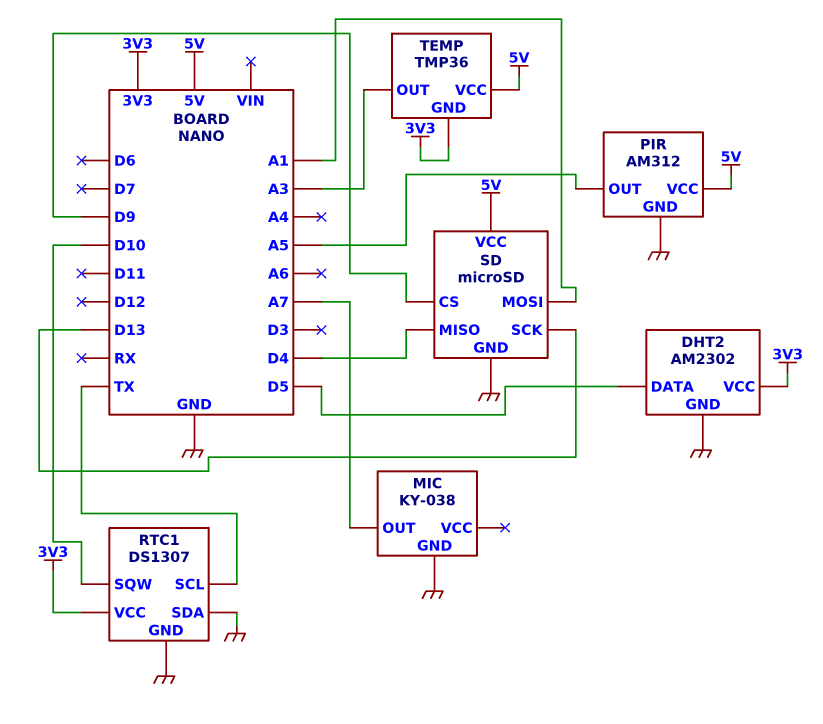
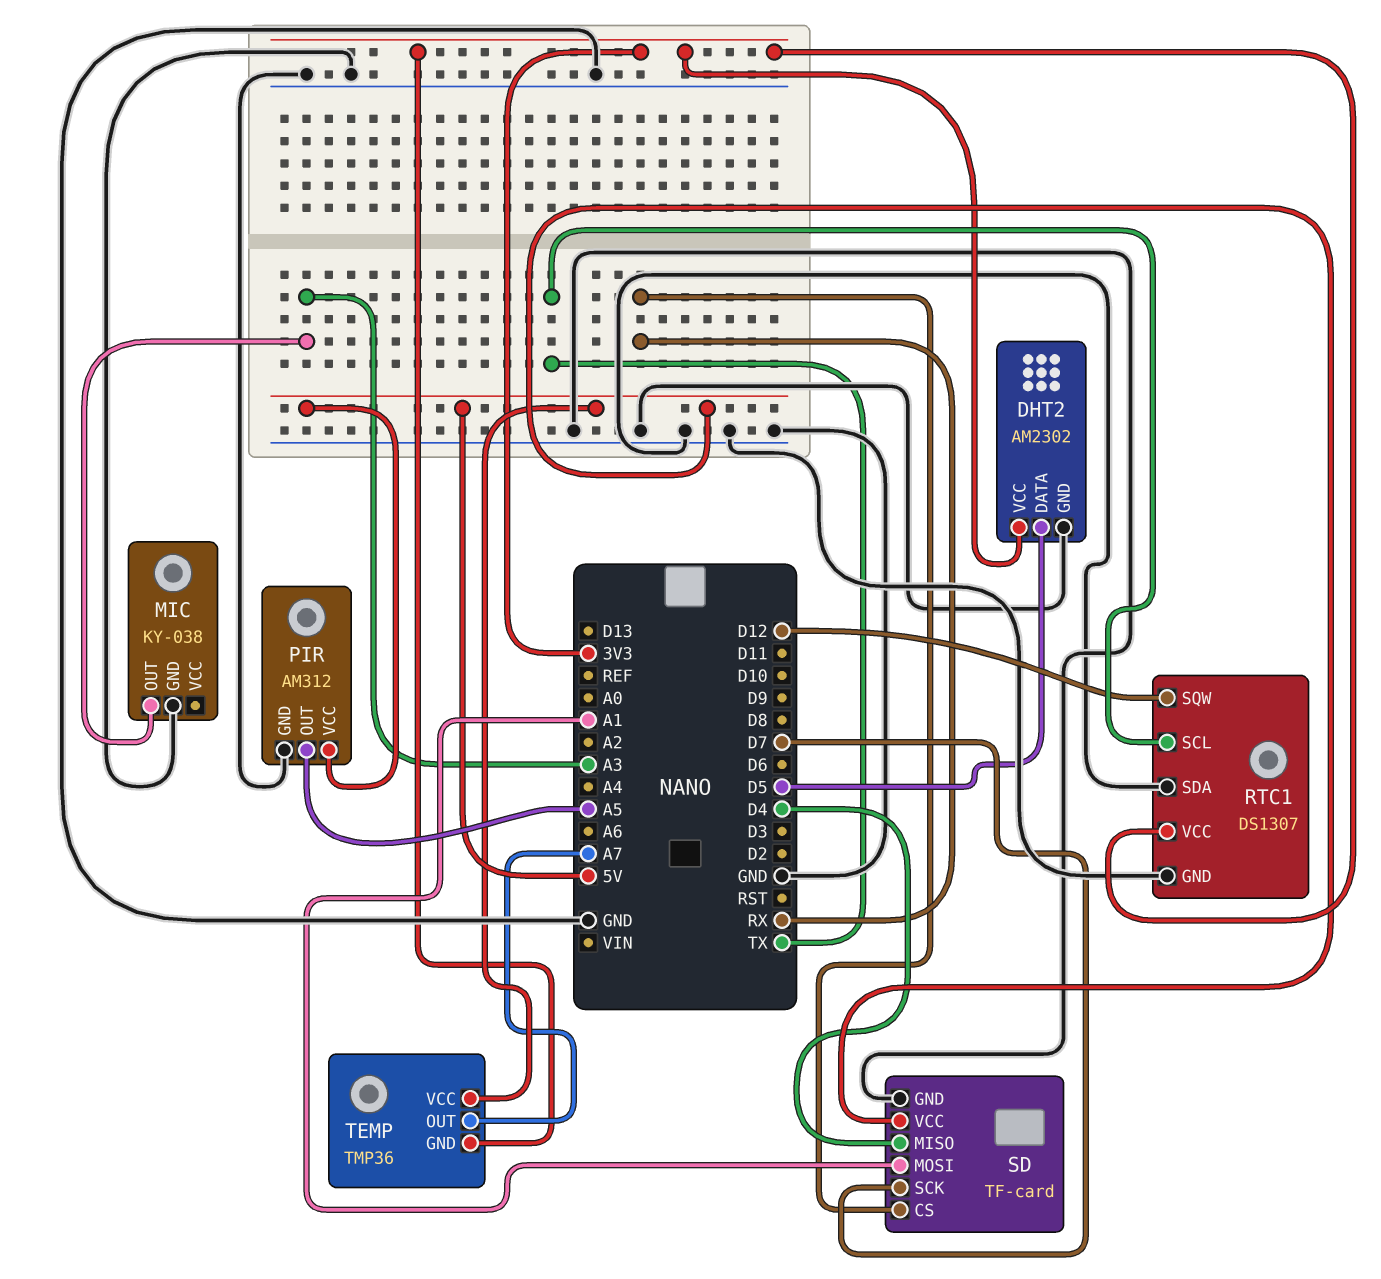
MIC pin OUT: A7 -> A3
RTC1 pin SQW: D10 -> D12
SD: microSD -> TF-card
SD pin CS: D9 -> RX
SD pin SCK: D13 -> D7
TEMP pin OUT: A3 -> A7

